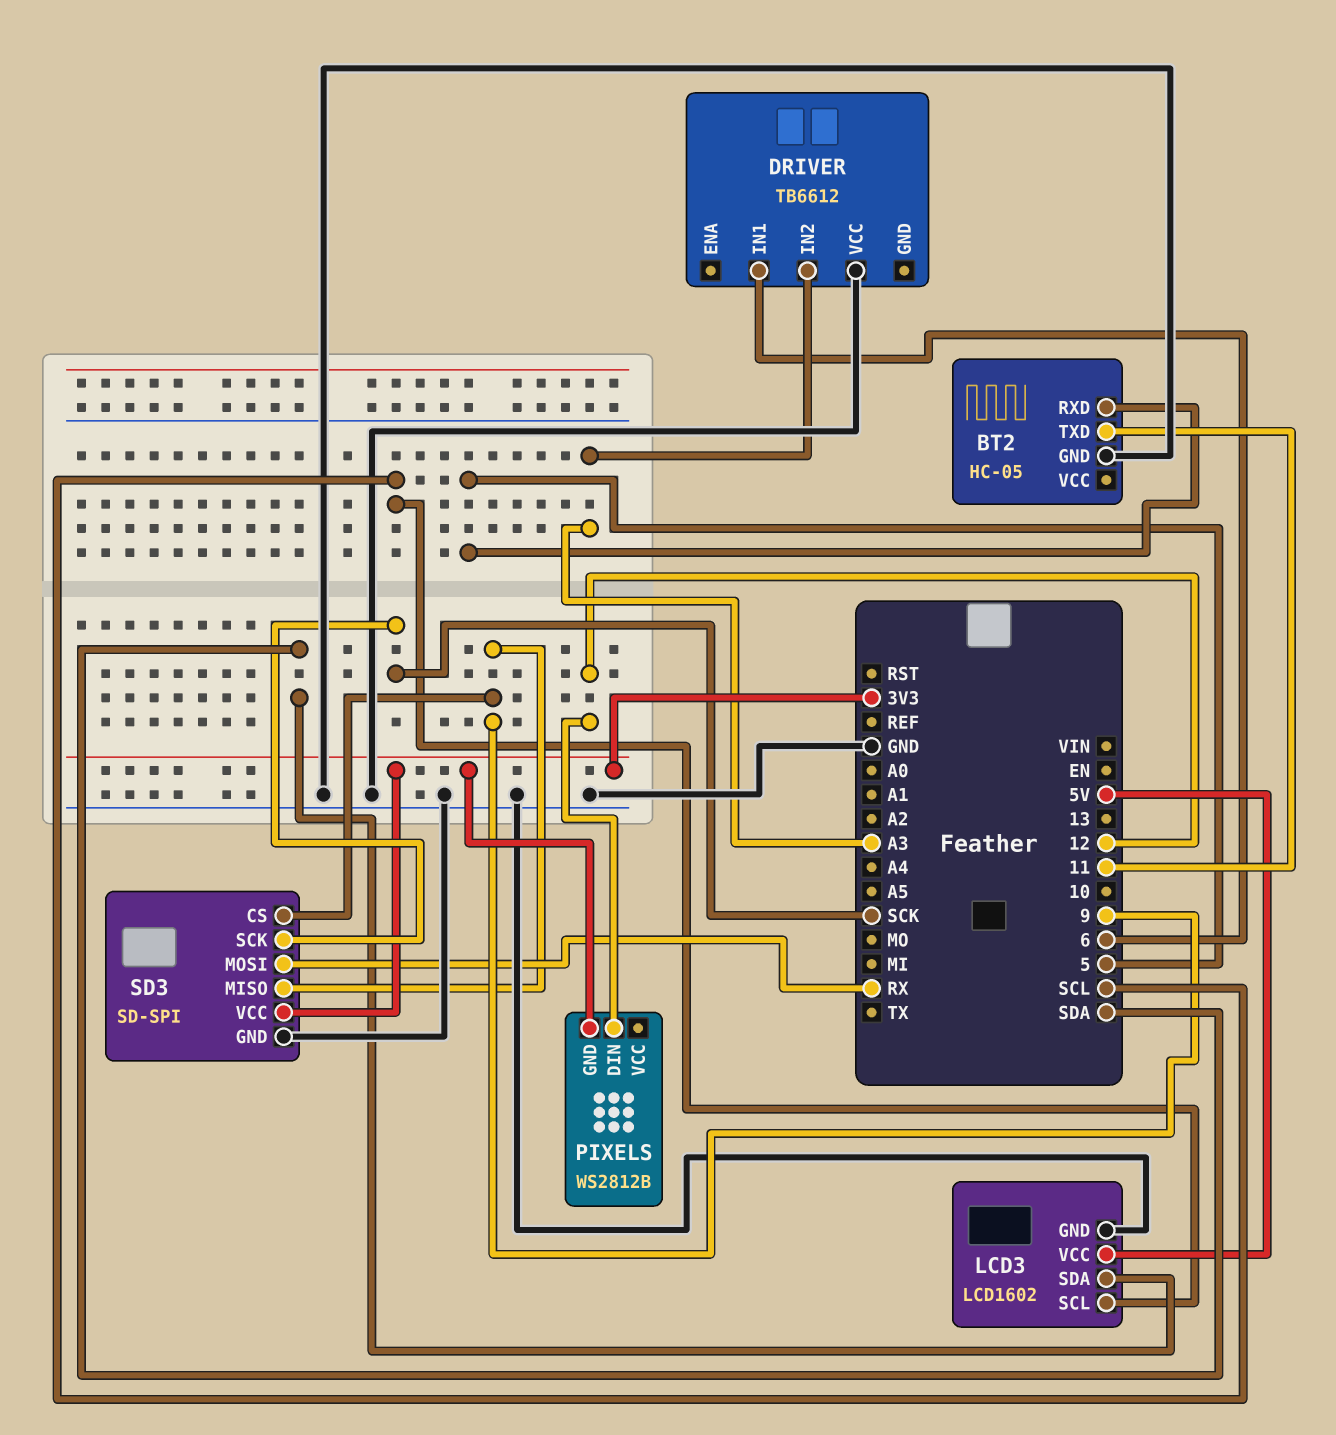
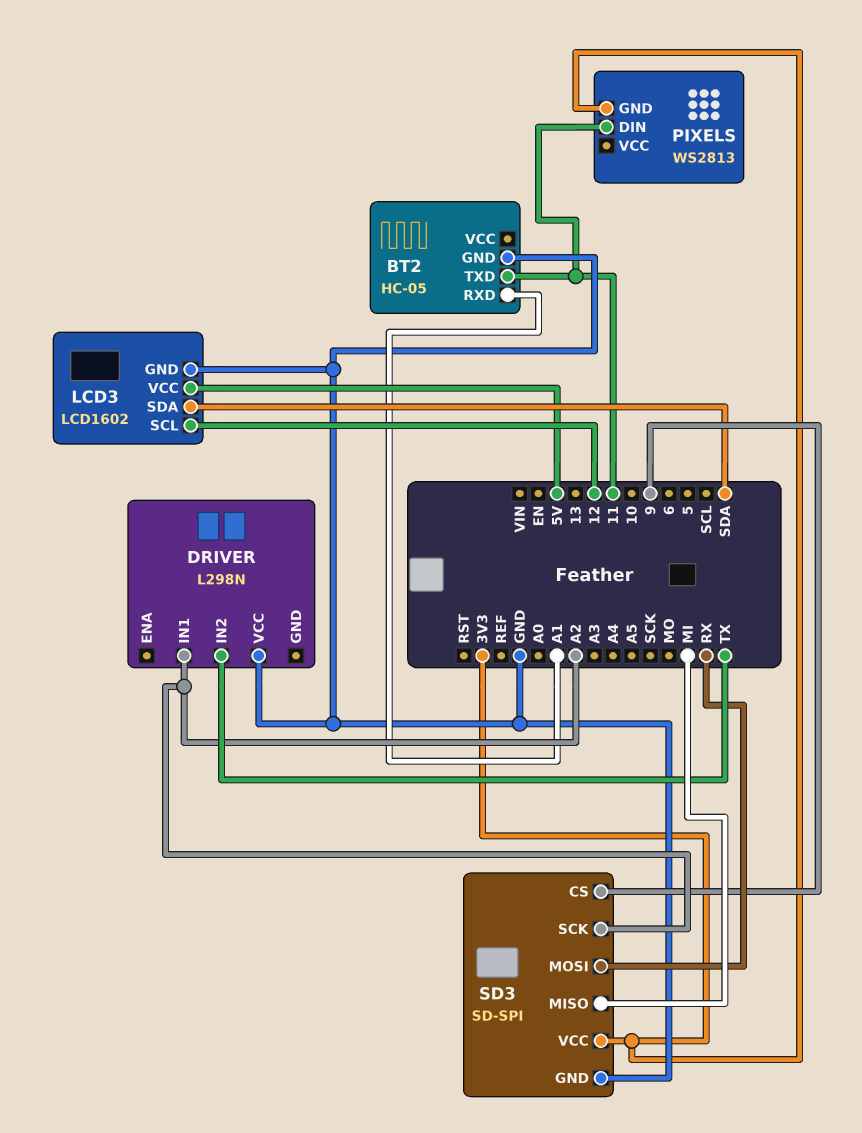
BT2 pin RXD: 5 -> A1
DRIVER: TB6612 -> L298N
DRIVER pin IN1: 6 -> A2
DRIVER pin IN2: A3 -> TX
LCD3 pin SCL: SCL -> 12
PIXELS: WS2812B -> WS2813
PIXELS pin DIN: 12 -> 11
SD3 pin MISO: 9 -> MI
SD3 pin SCK: SCK -> A2

